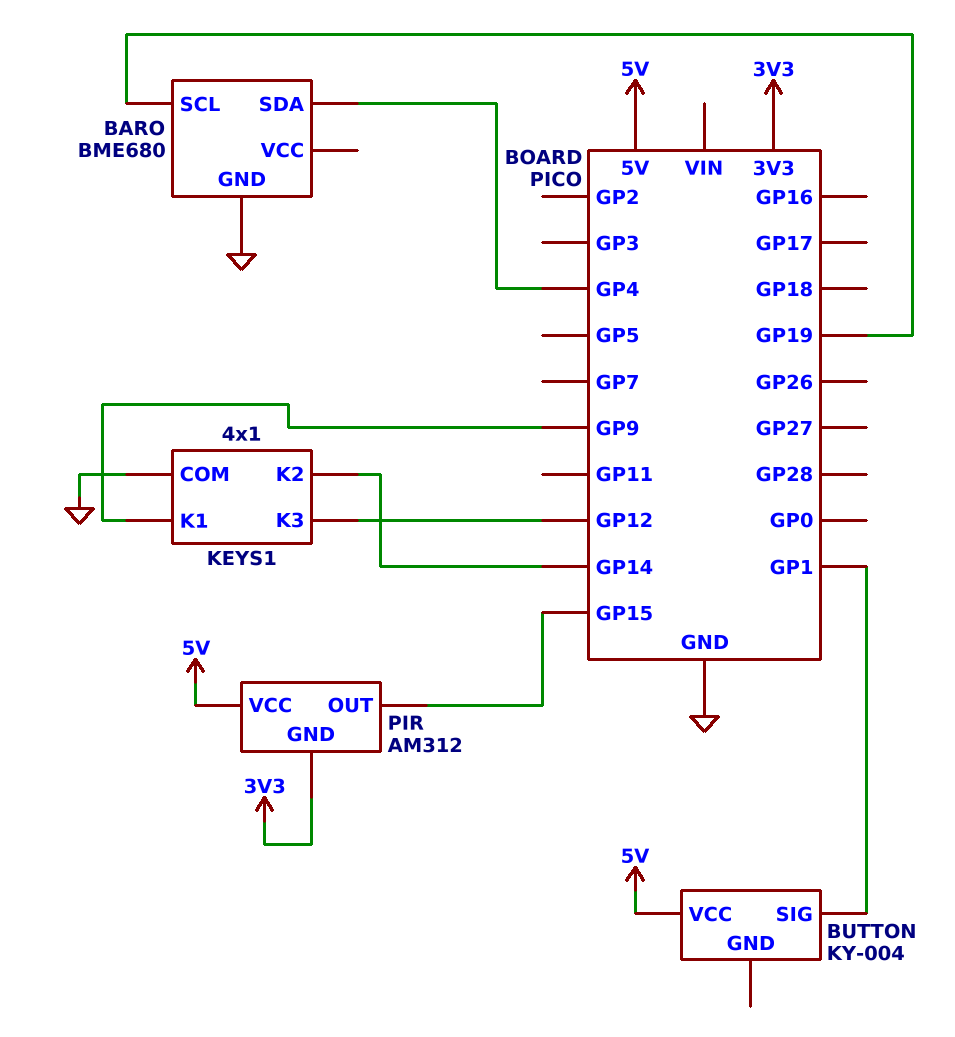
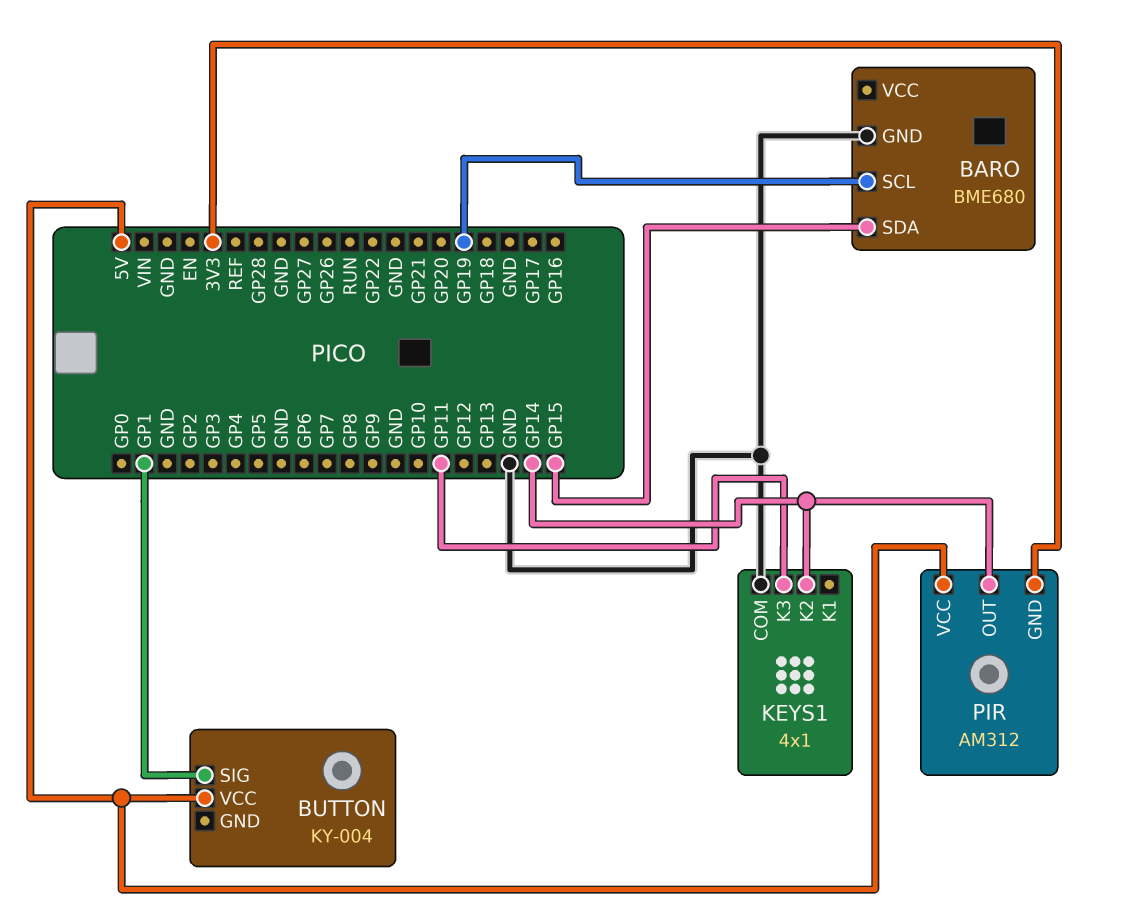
BARO pin SDA: GP4 -> GP15
KEYS1 pin K1: GP9 -> none
KEYS1 pin K3: GP12 -> GP11
PIR pin OUT: GP15 -> GP14

